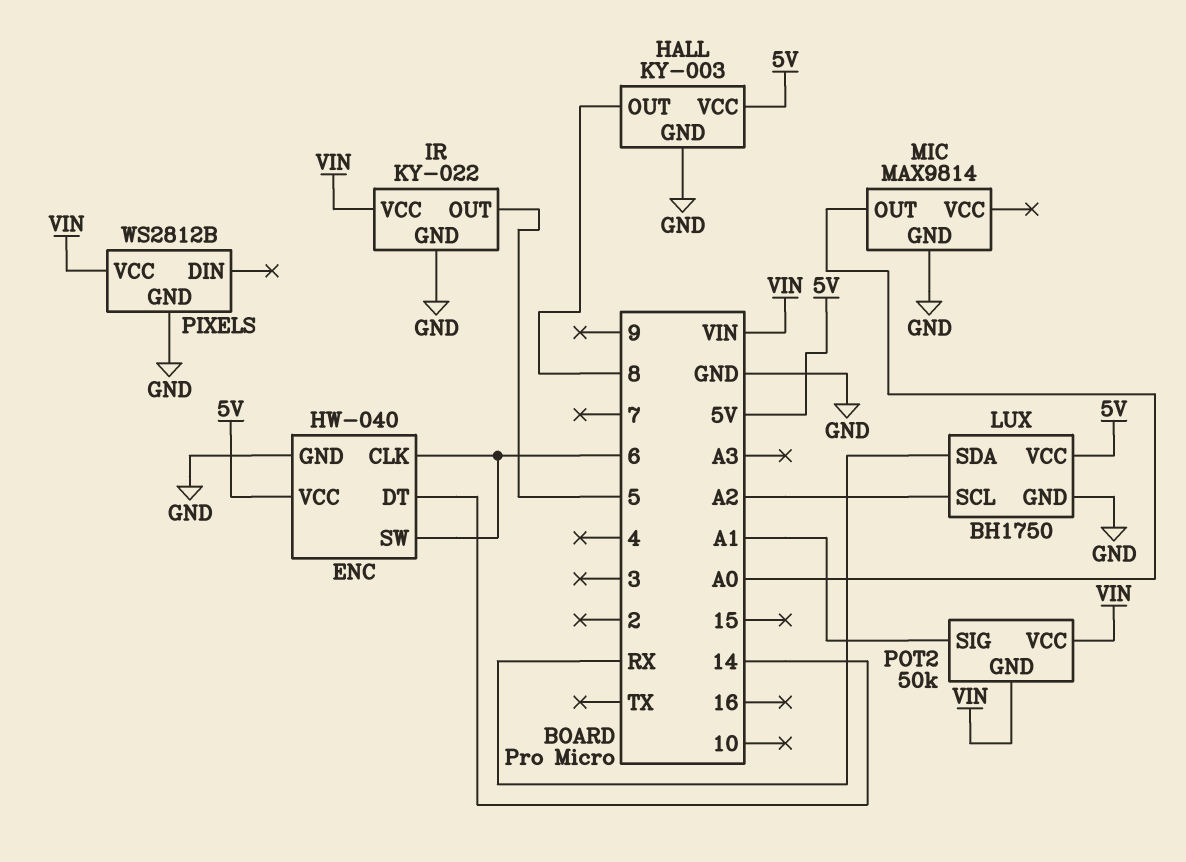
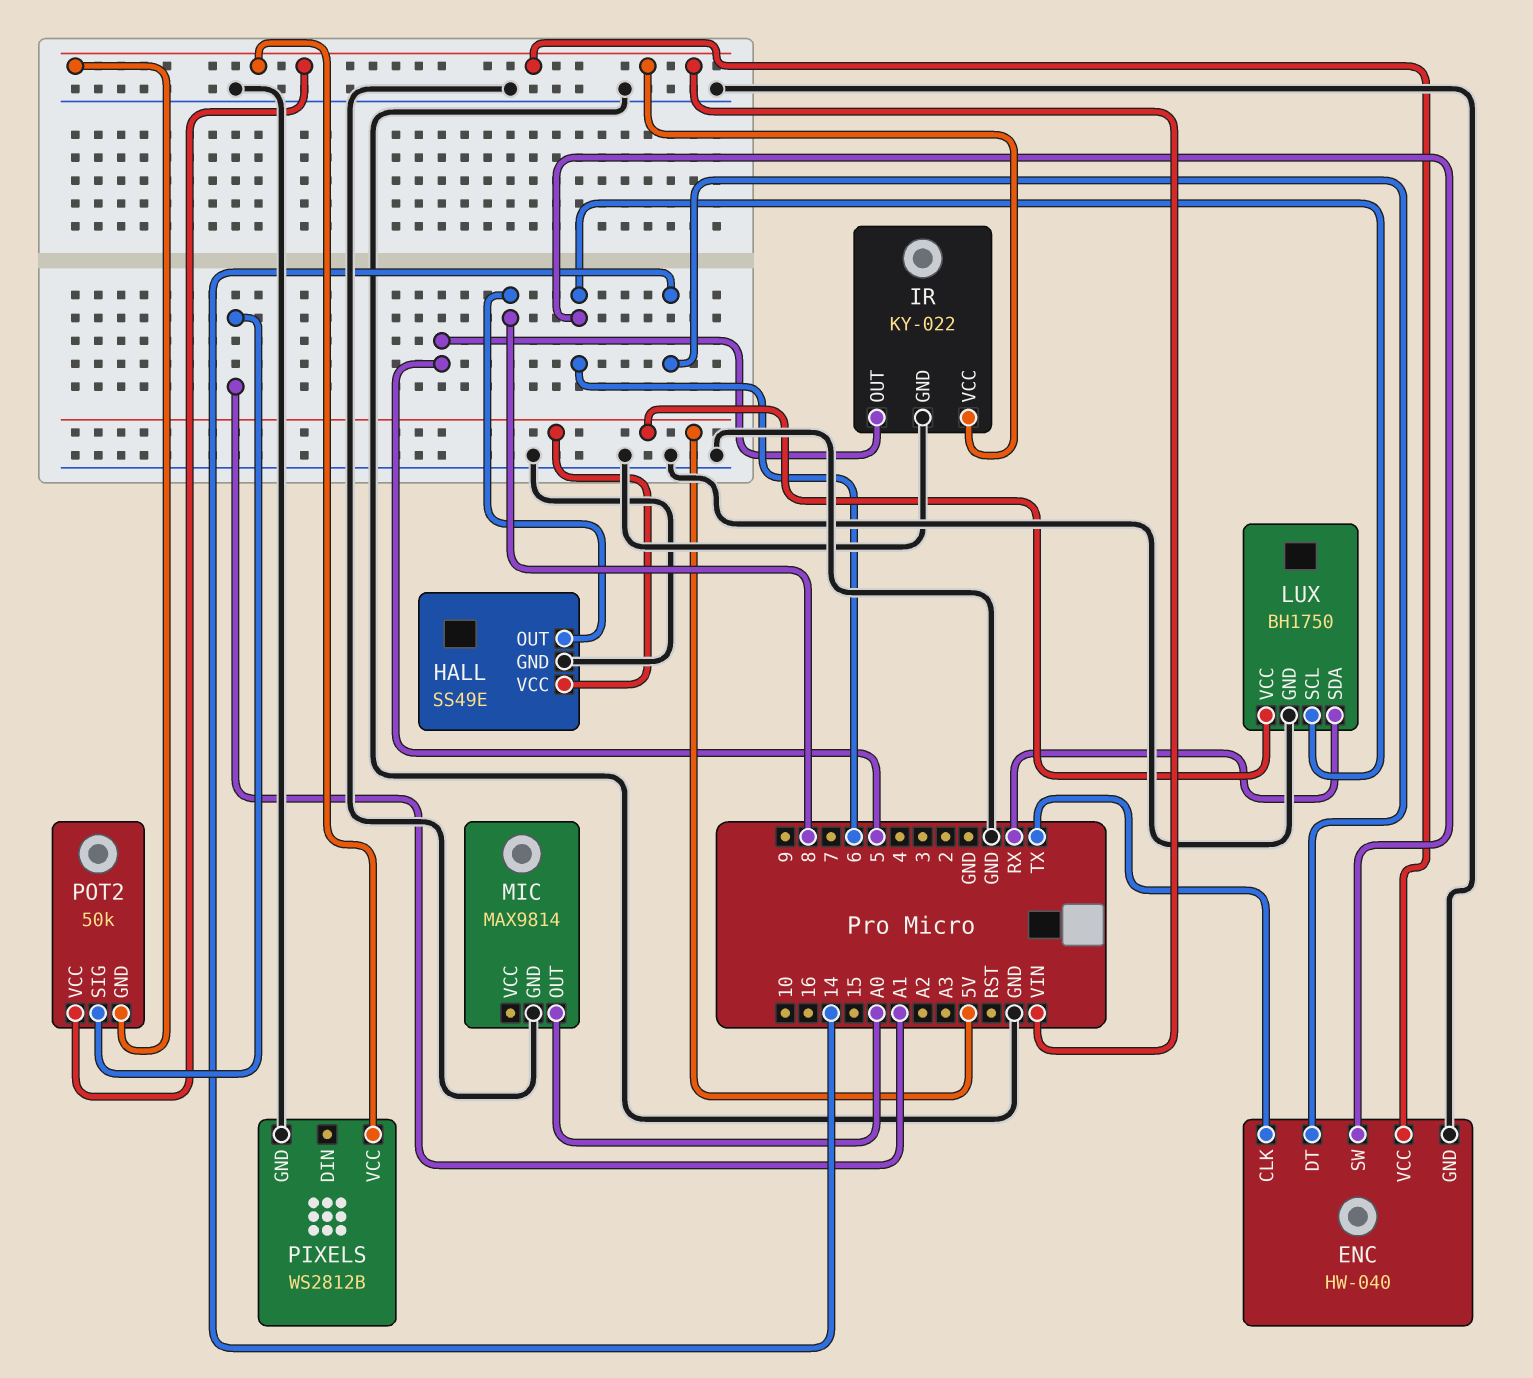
ENC pin CLK: 6 -> TX
ENC pin VCC: 5V -> VIN
HALL: KY-003 -> SS49E
LUX pin SCL: A2 -> 6

